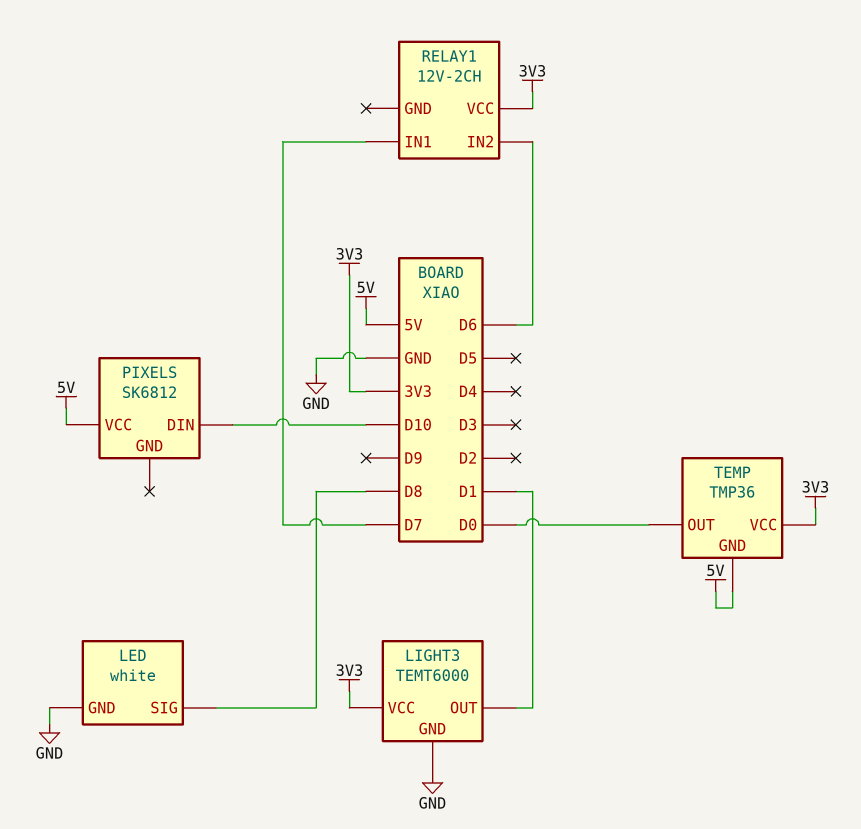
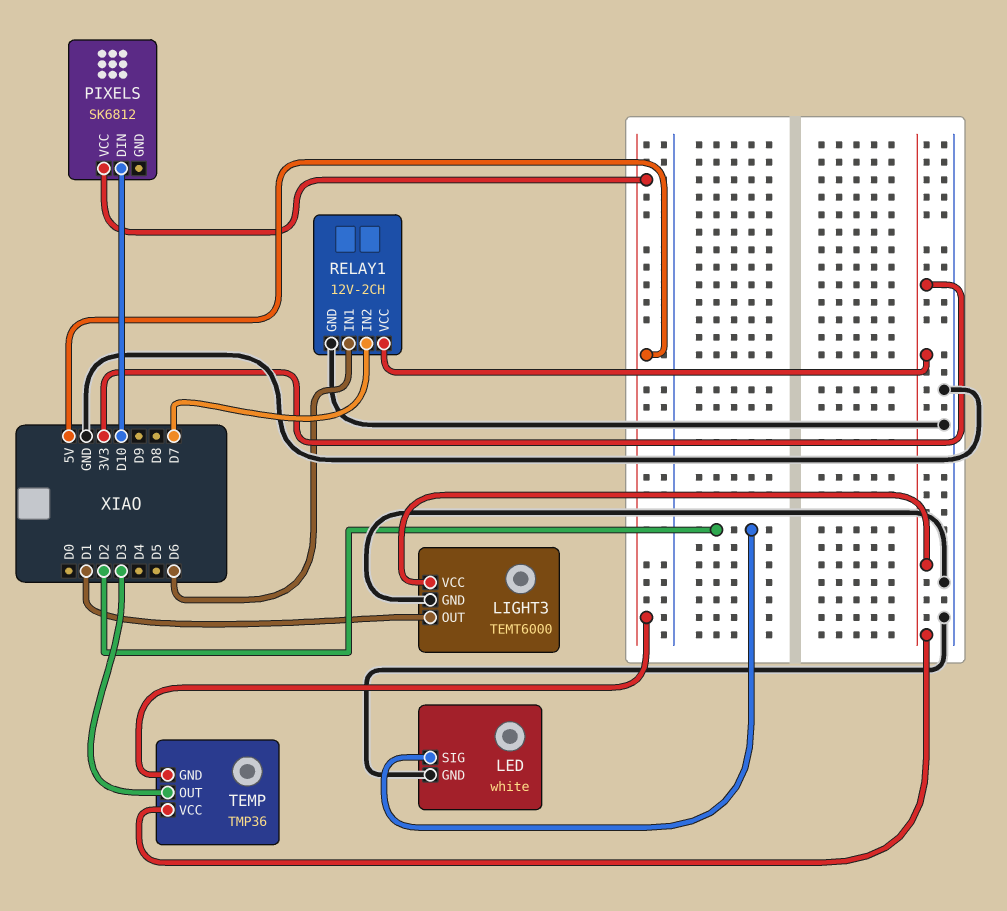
LED pin SIG: D8 -> D2
RELAY1 pin GND: none -> GND
RELAY1 pin IN1: D7 -> D6
RELAY1 pin IN2: D6 -> D7
TEMP pin OUT: D0 -> D3

